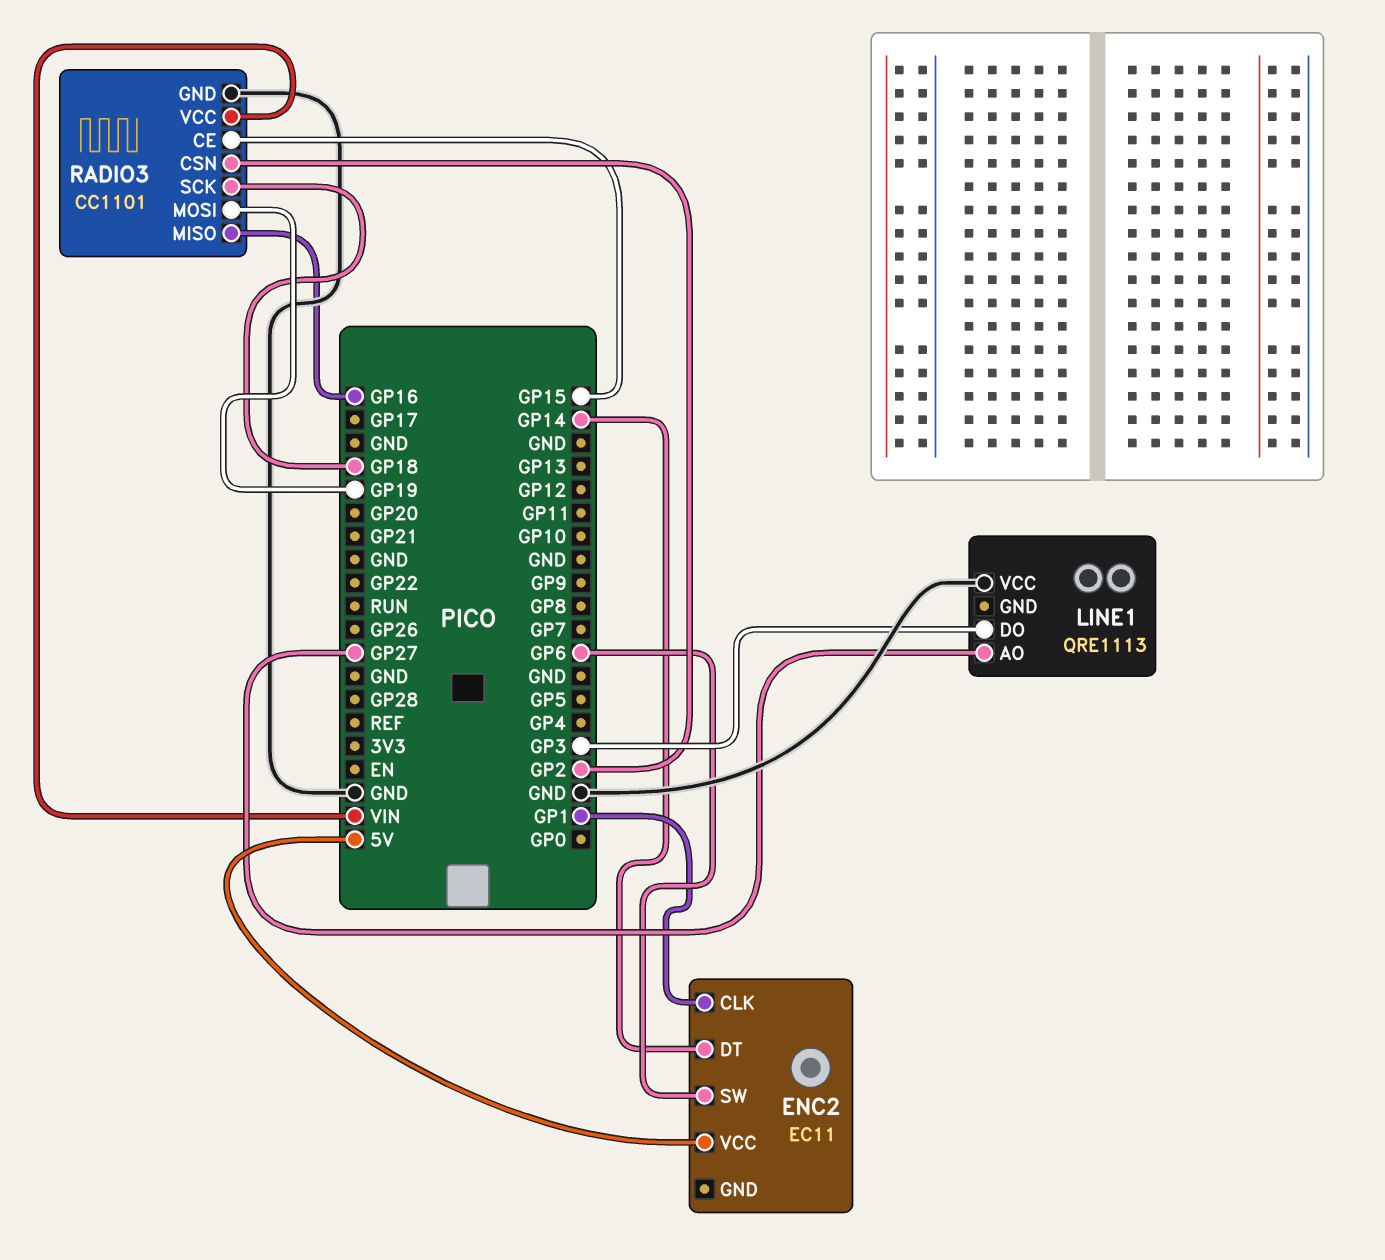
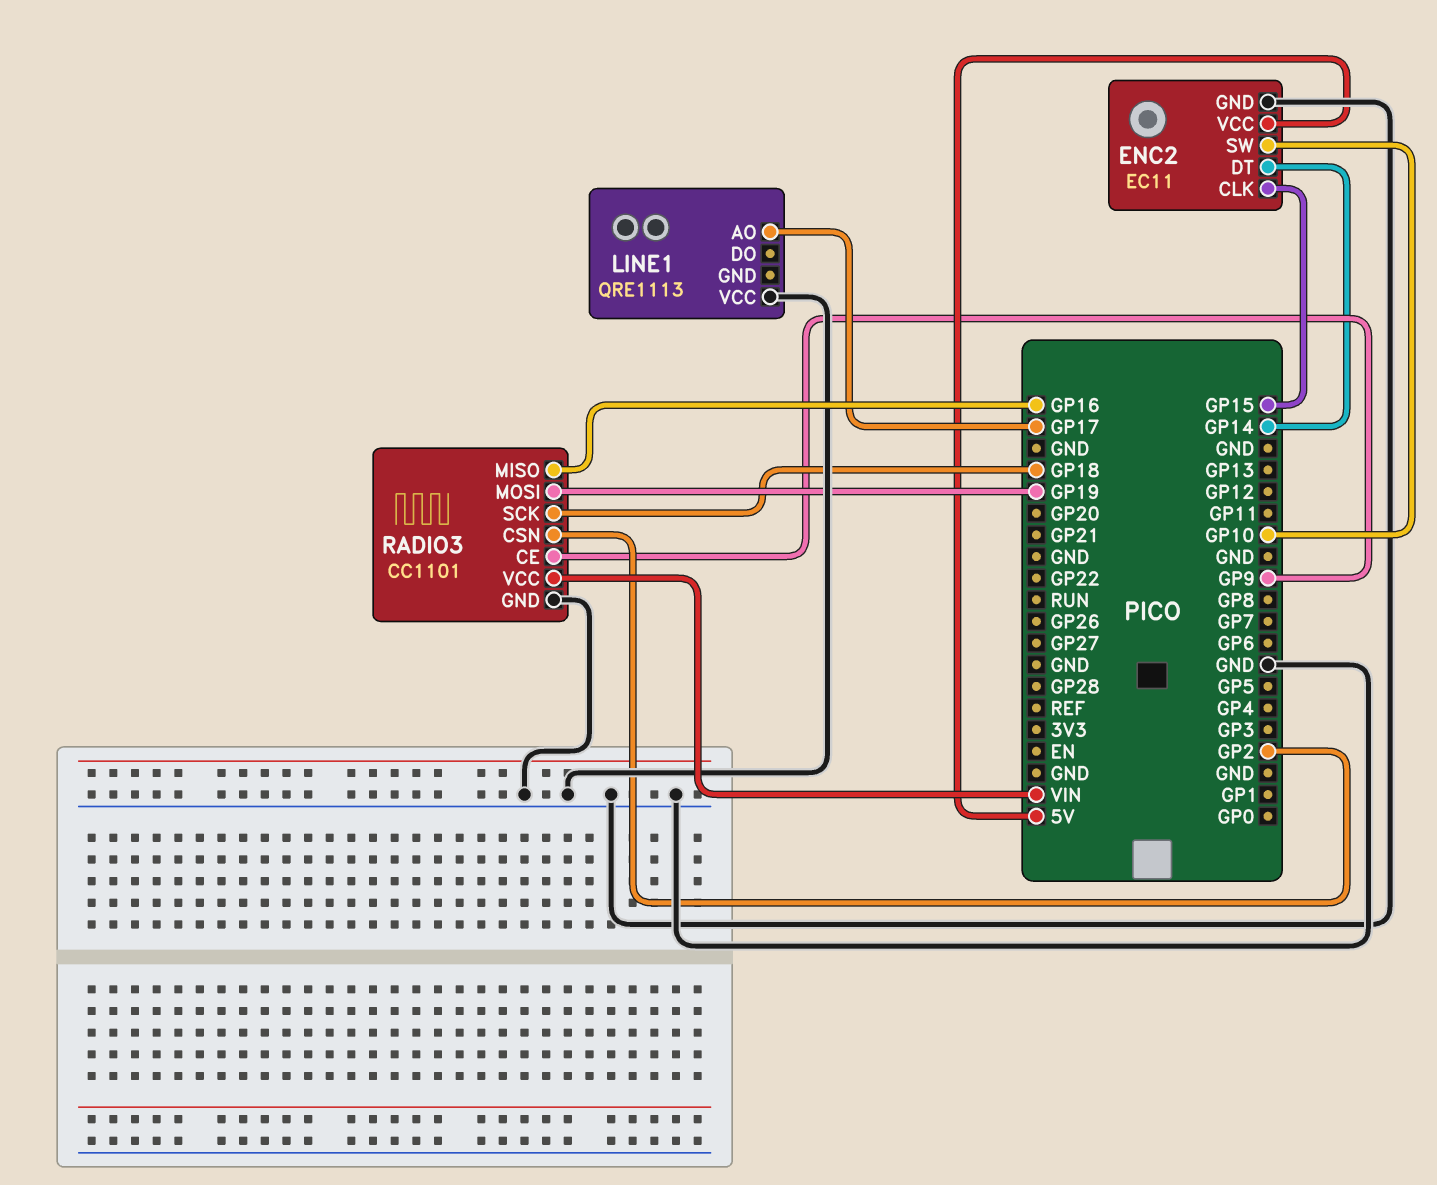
ENC2 pin CLK: GP1 -> GP15
ENC2 pin GND: none -> GND
ENC2 pin SW: GP6 -> GP10
LINE1 pin AO: GP27 -> GP17
LINE1 pin DO: GP3 -> none
RADIO3 pin CE: GP15 -> GP9

